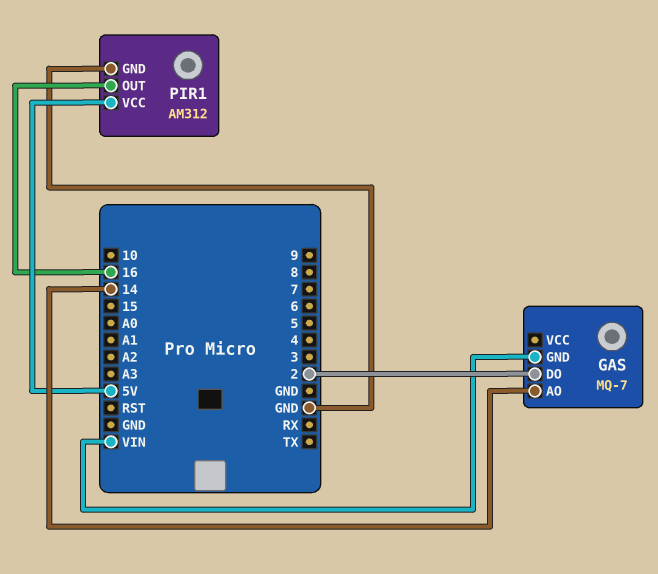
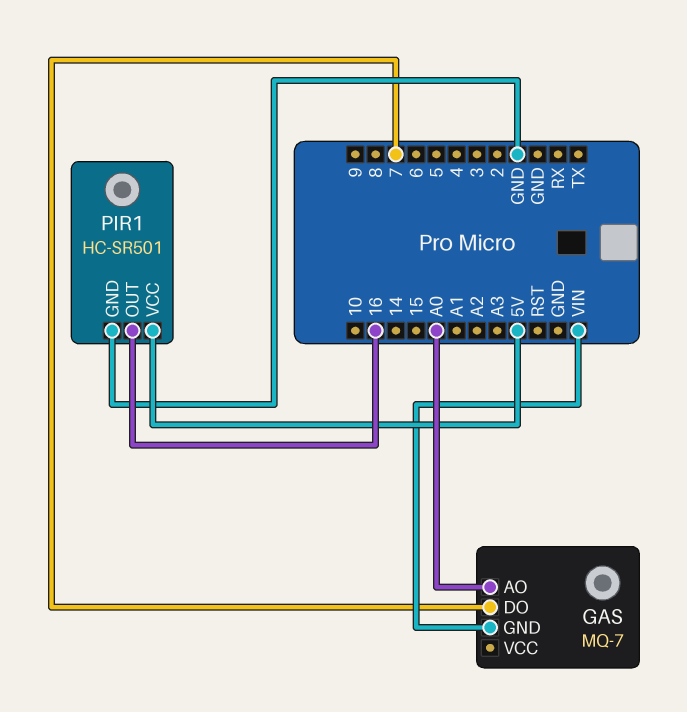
GAS pin AO: 14 -> A0
GAS pin DO: 2 -> 7
PIR1: AM312 -> HC-SR501

